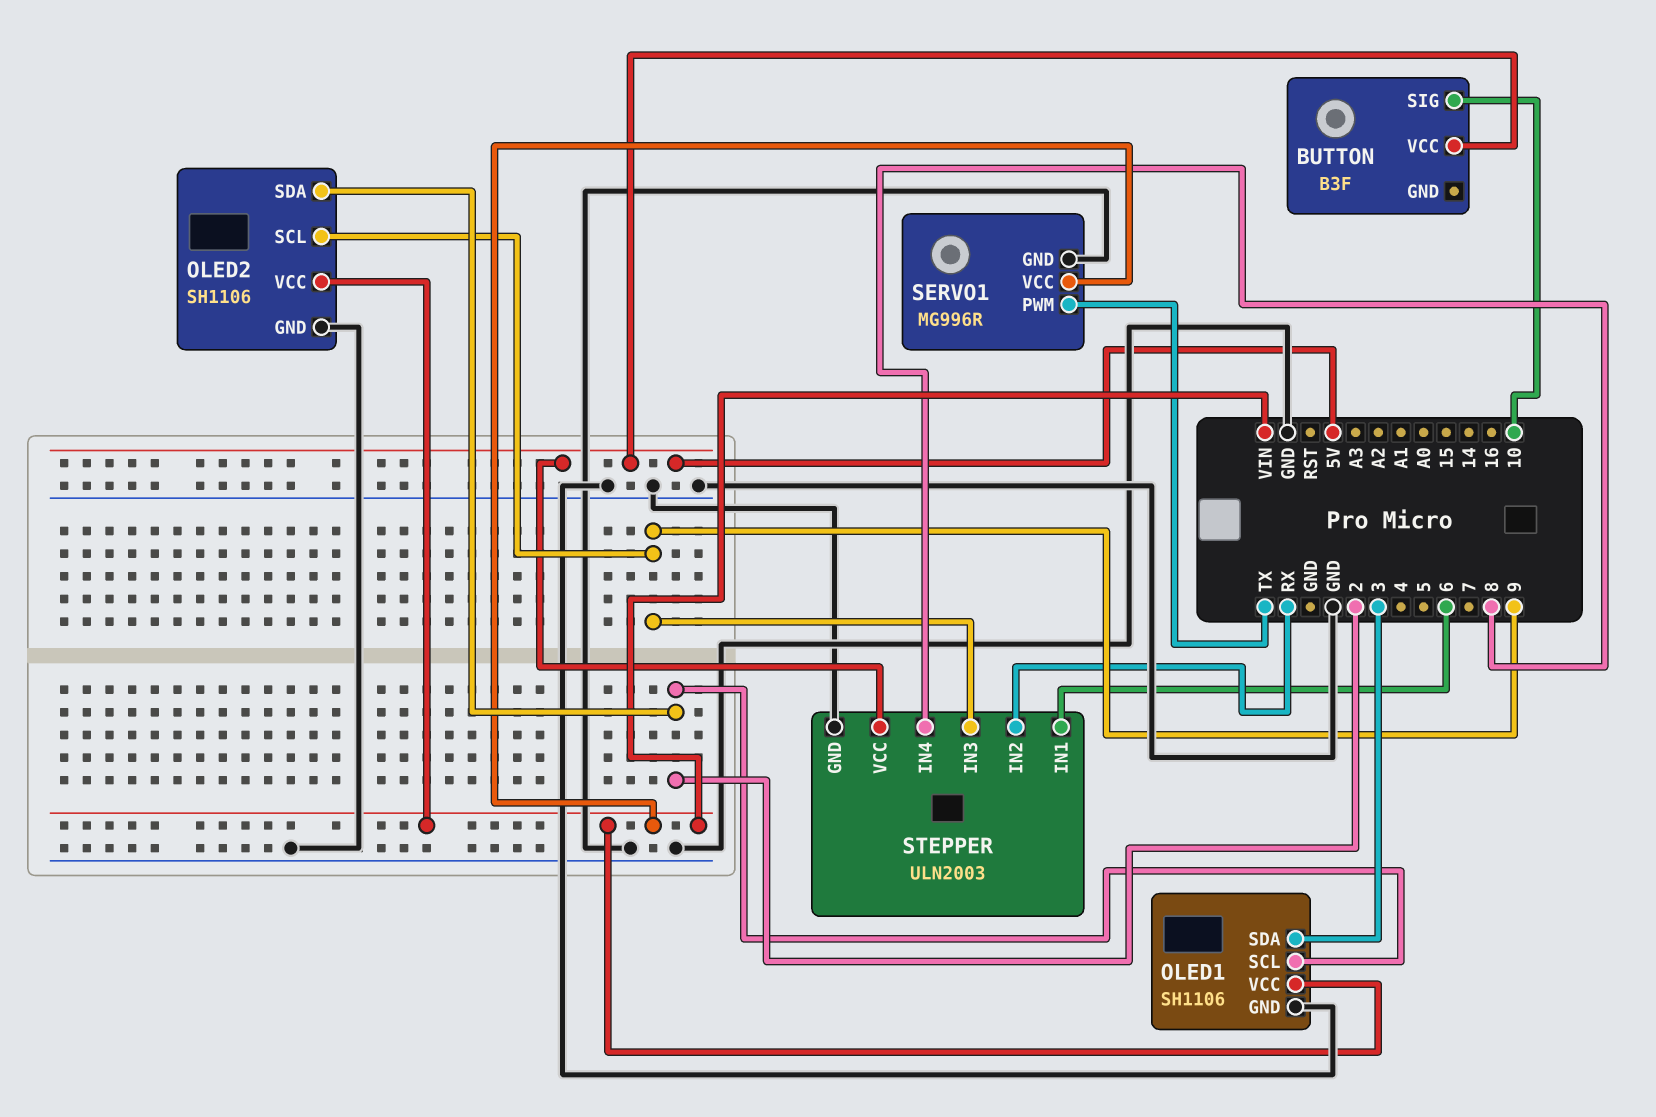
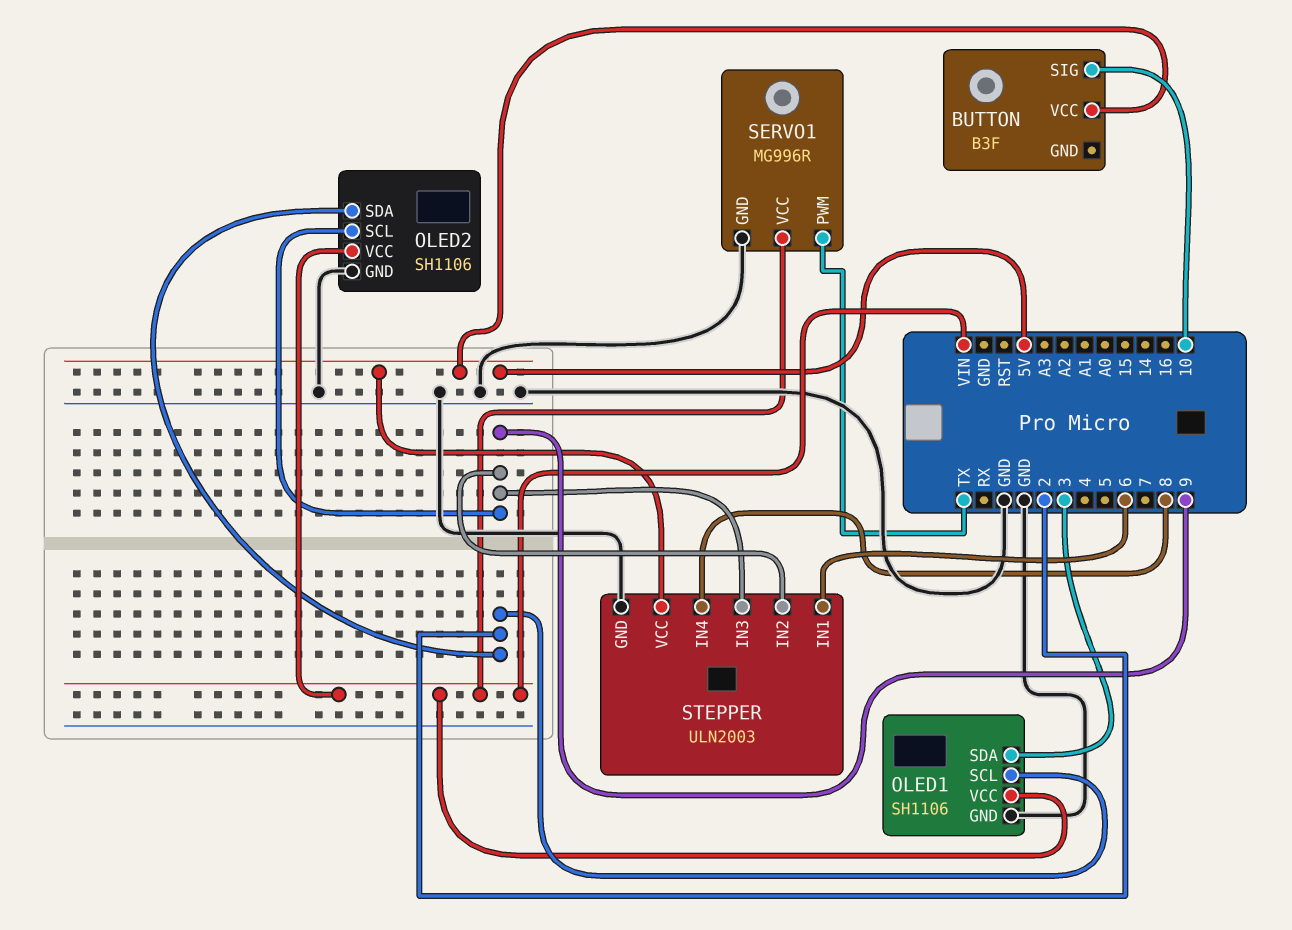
STEPPER pin IN2: RX -> 9

